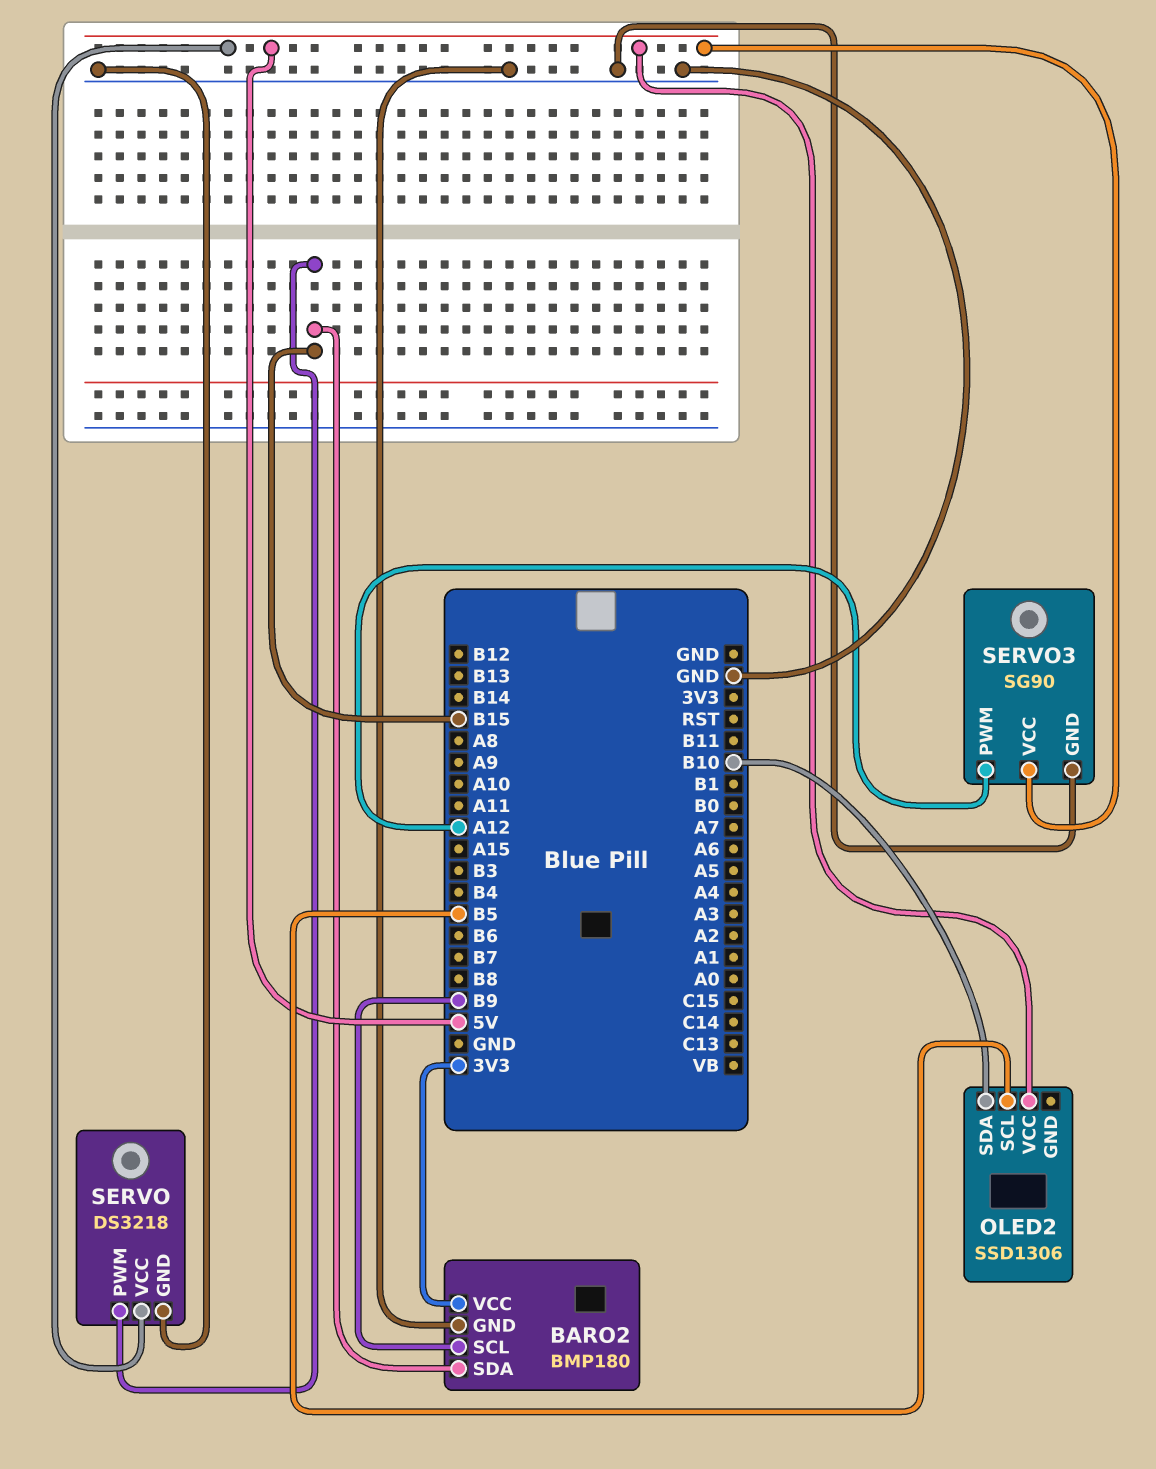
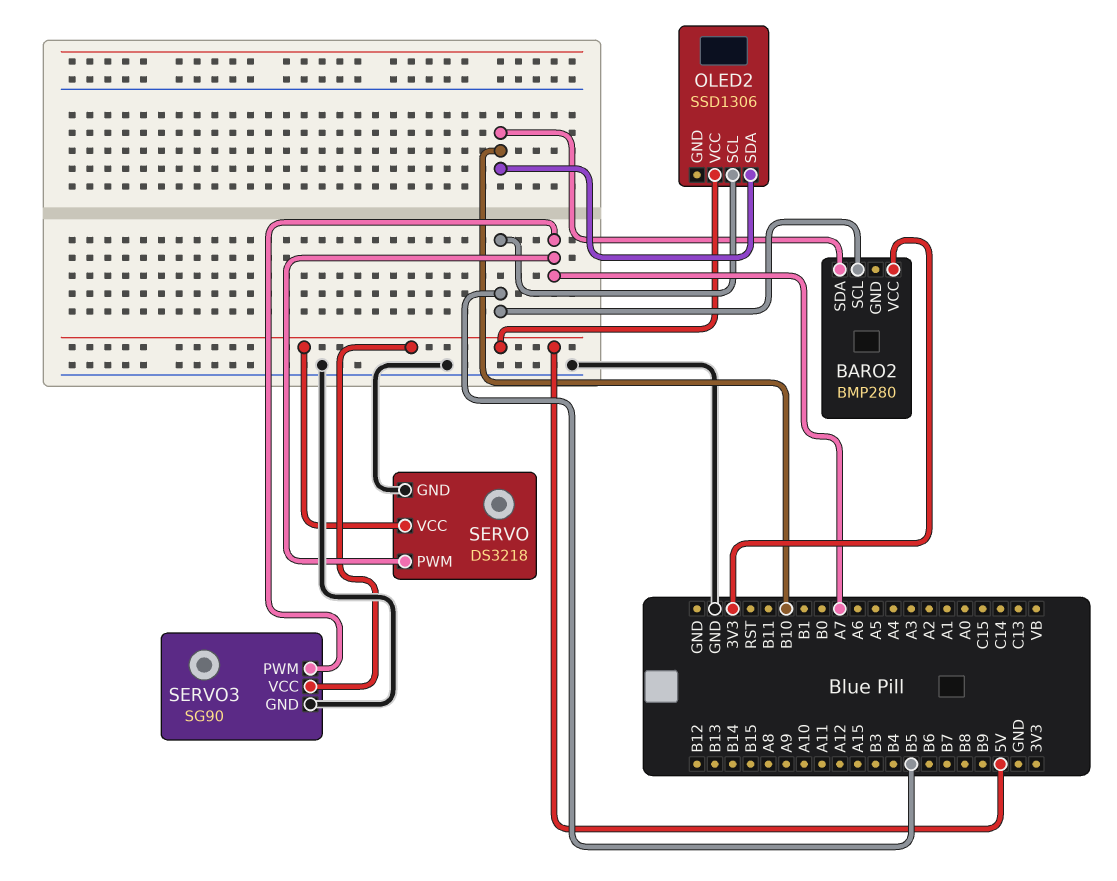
BARO2: BMP180 -> BMP280
BARO2 pin GND: GND -> none
BARO2 pin SCL: B9 -> B5
BARO2 pin SDA: B15 -> B10
SERVO pin PWM: B15 -> A7
SERVO3 pin PWM: A12 -> A7

